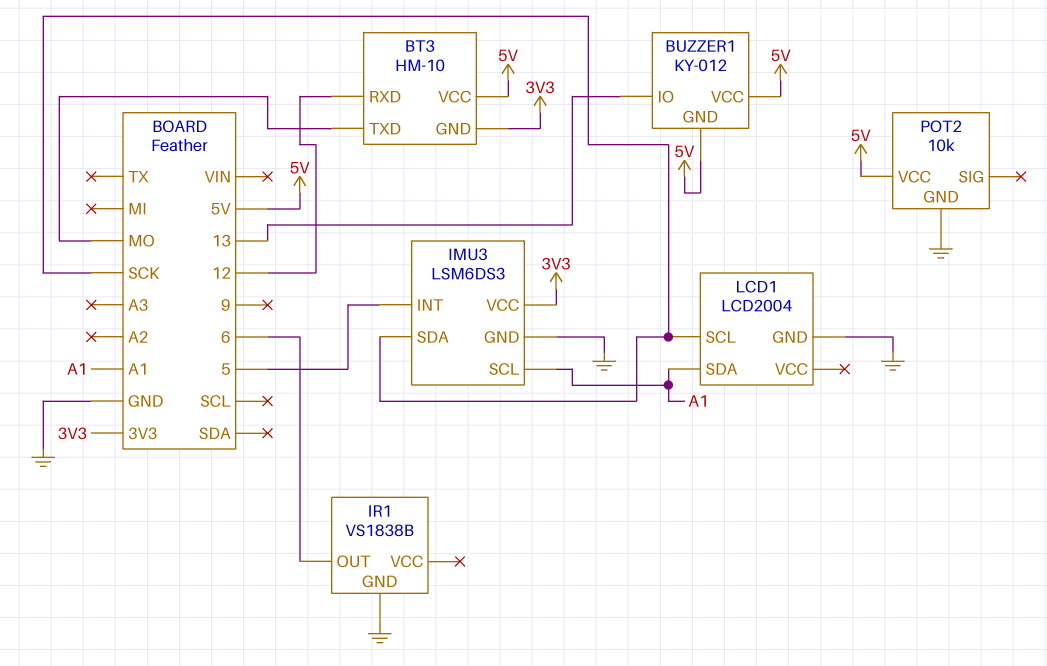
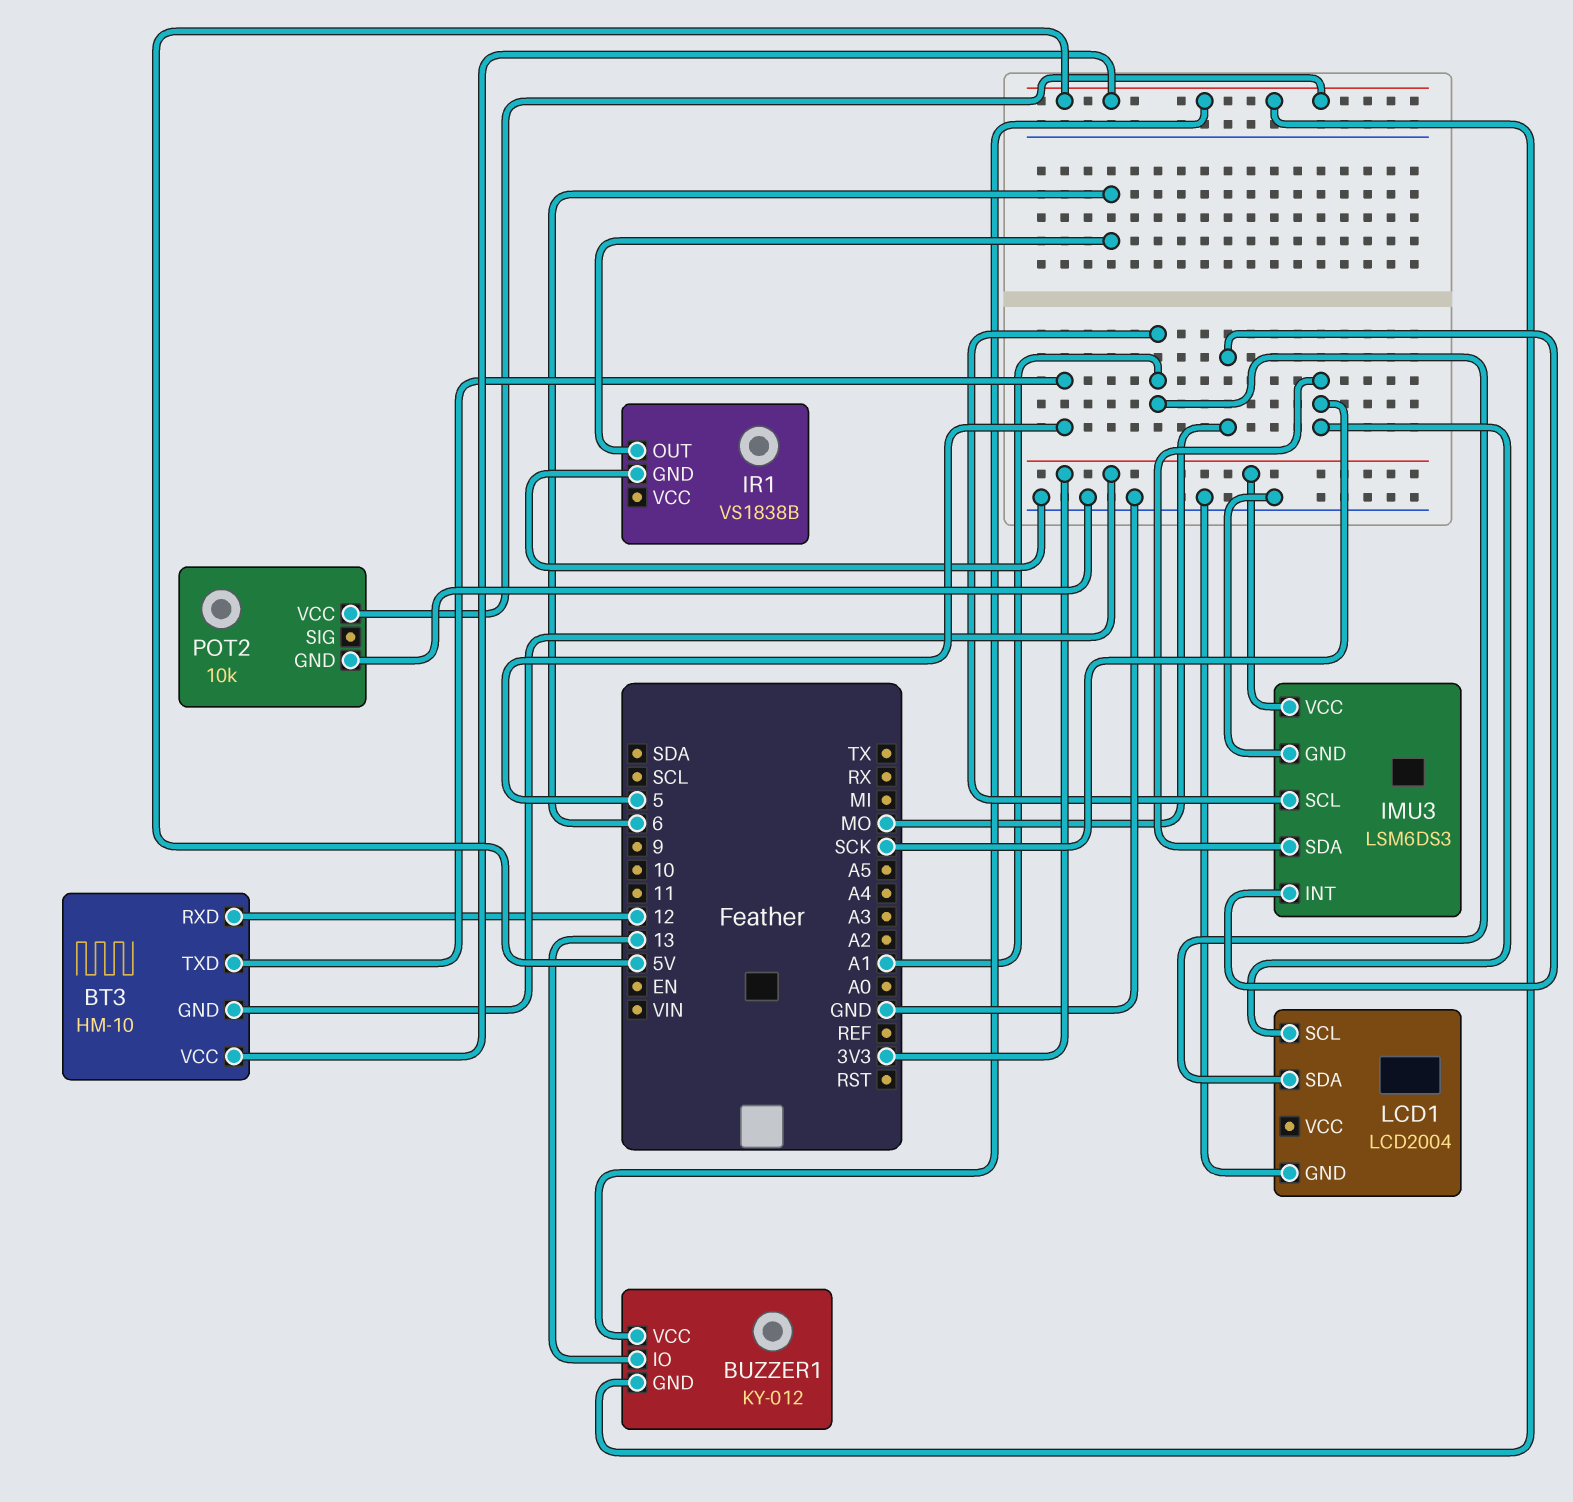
BT3 pin TXD: MO -> 5
IMU3 pin INT: 5 -> MO

